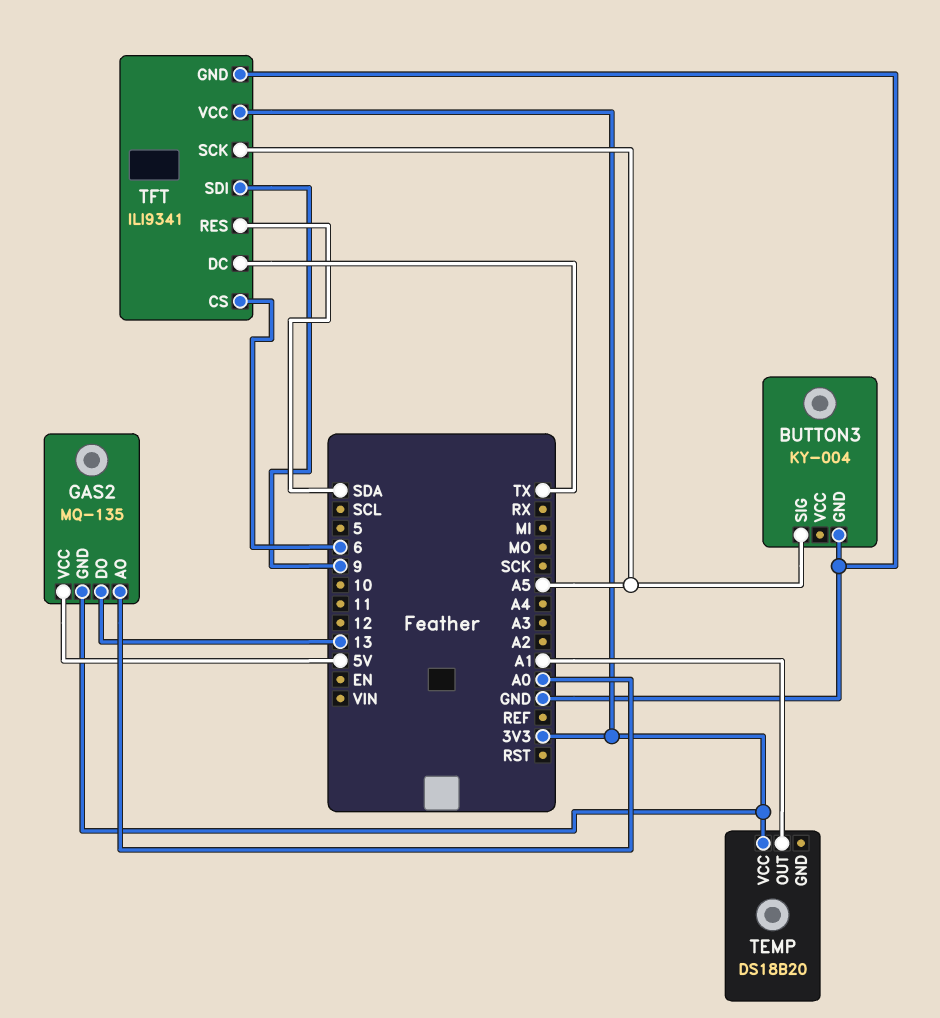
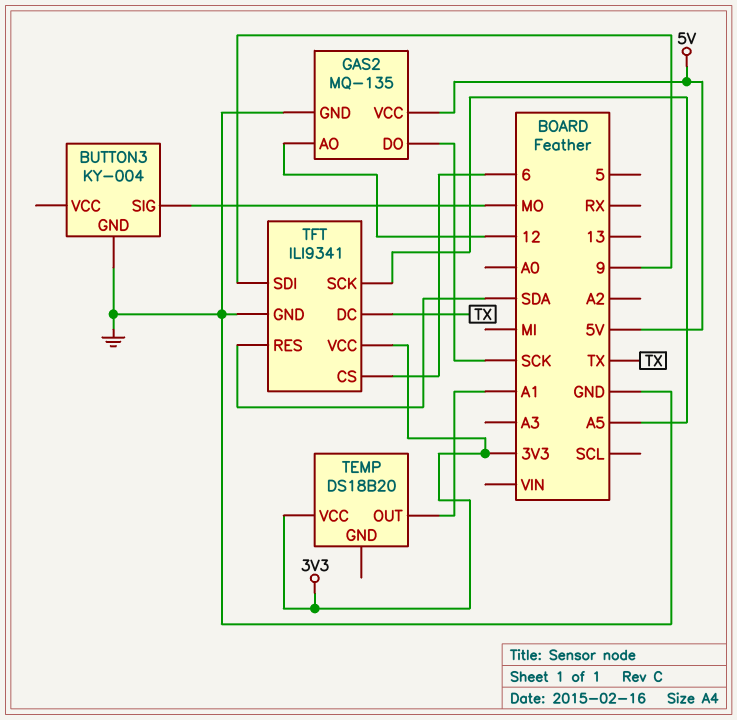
BUTTON3 pin SIG: A5 -> MO
GAS2 pin AO: A0 -> 12
GAS2 pin DO: 13 -> SCK
GAS2 pin GND: 3V3 -> GND

